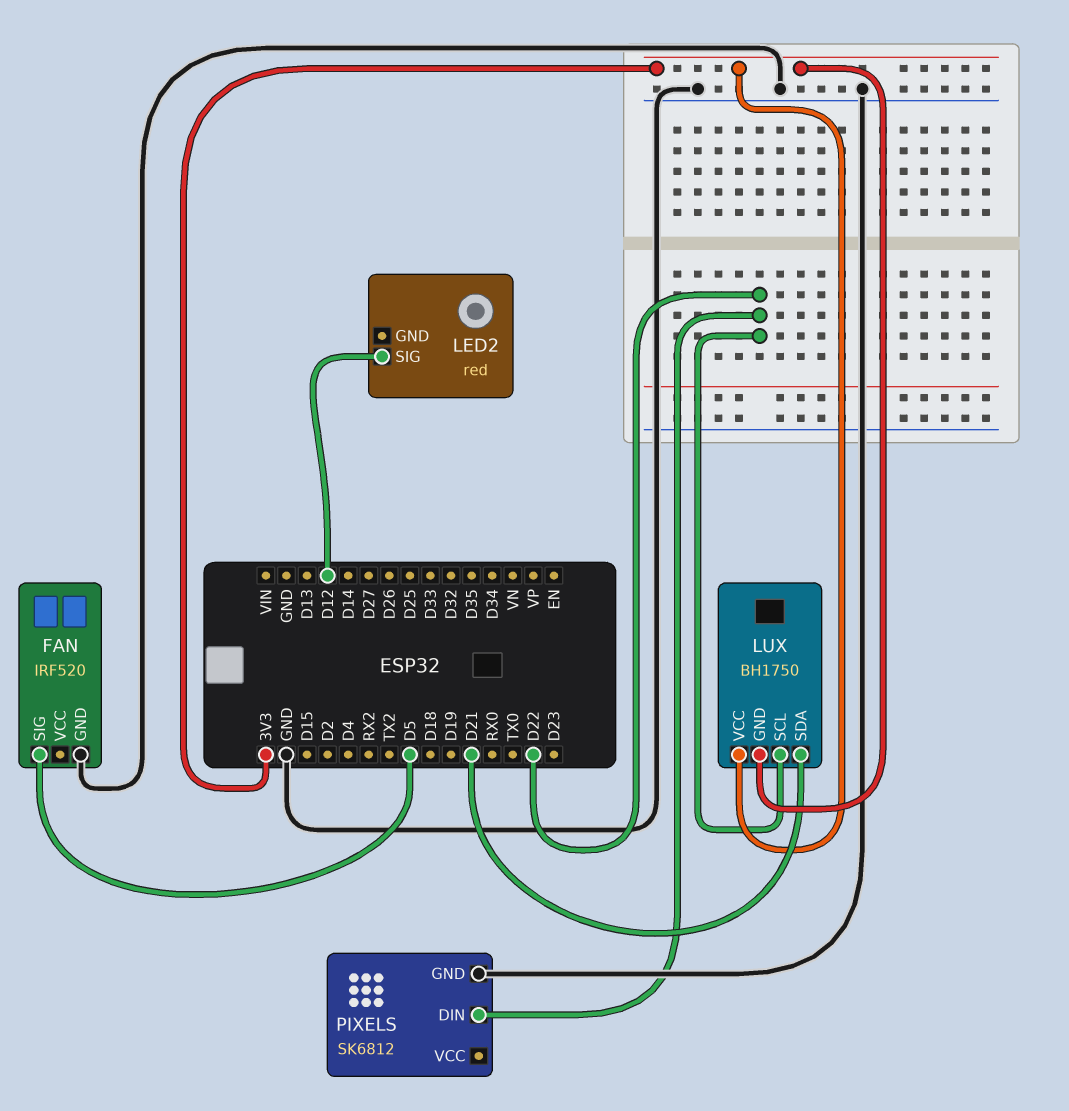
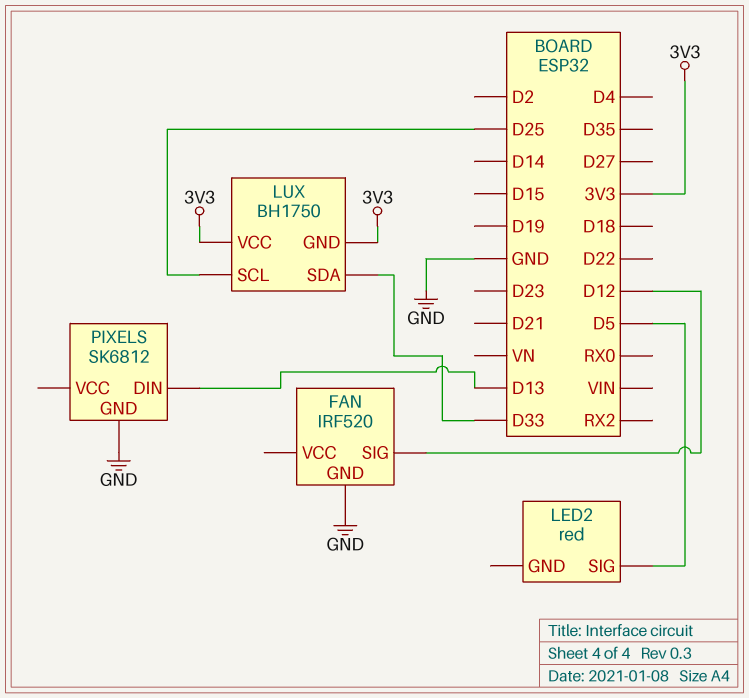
FAN pin SIG: D5 -> D12
LED2 pin SIG: D12 -> D5
LUX pin SCL: D22 -> D25
LUX pin SDA: D21 -> D33
PIXELS pin DIN: D22 -> D13

